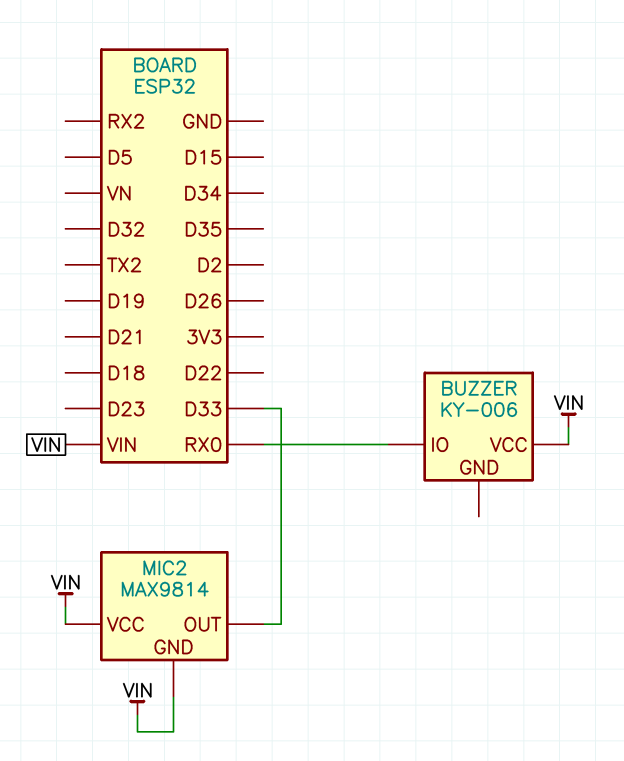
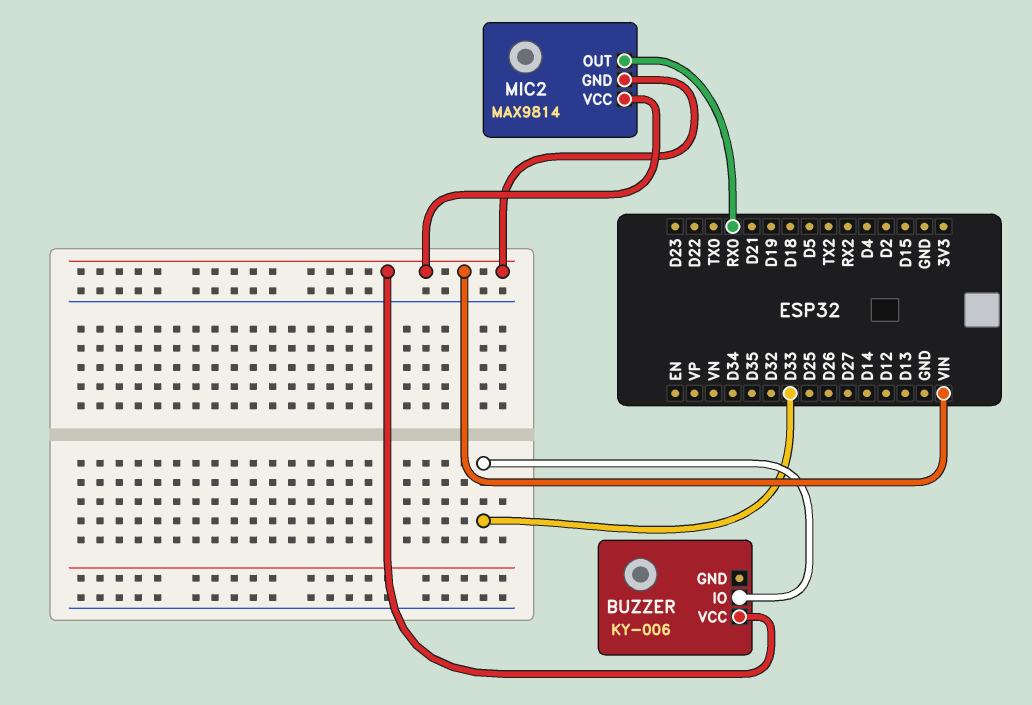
BUZZER pin IO: RX0 -> D33
MIC2 pin OUT: D33 -> RX0

